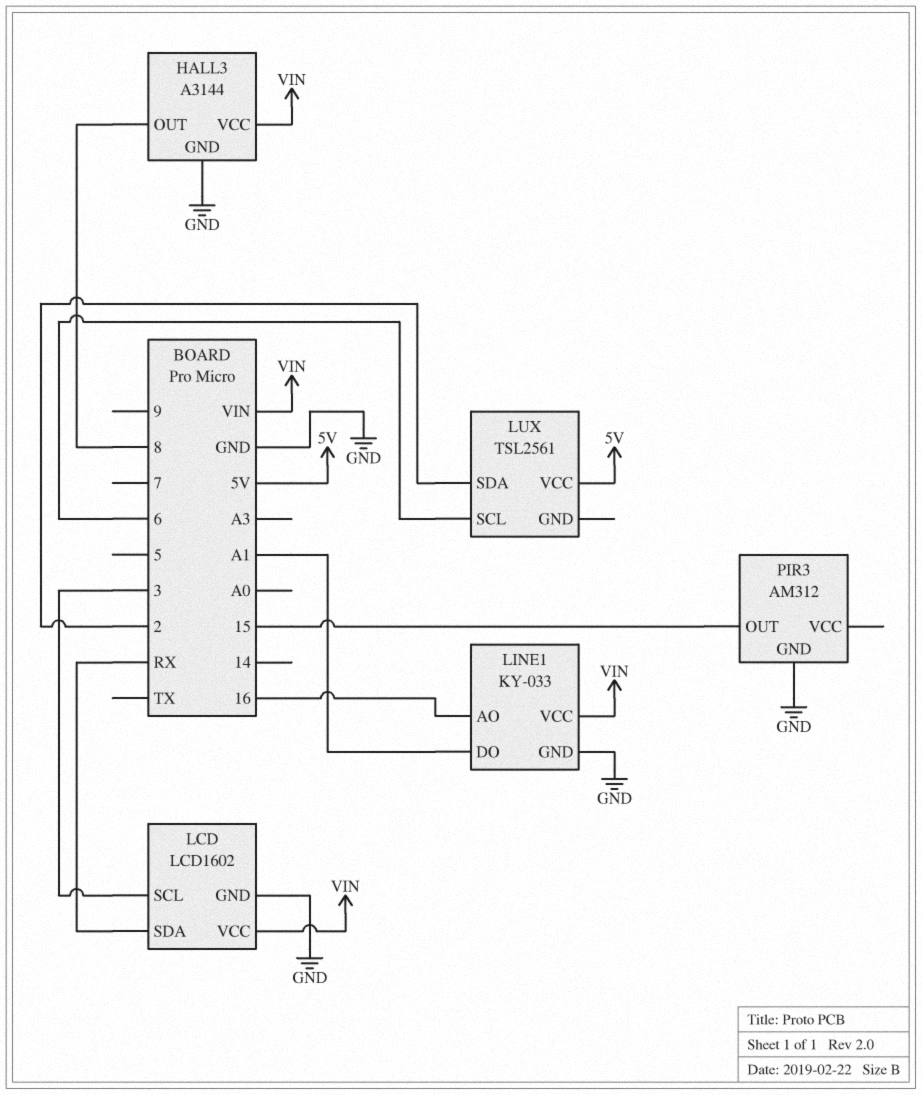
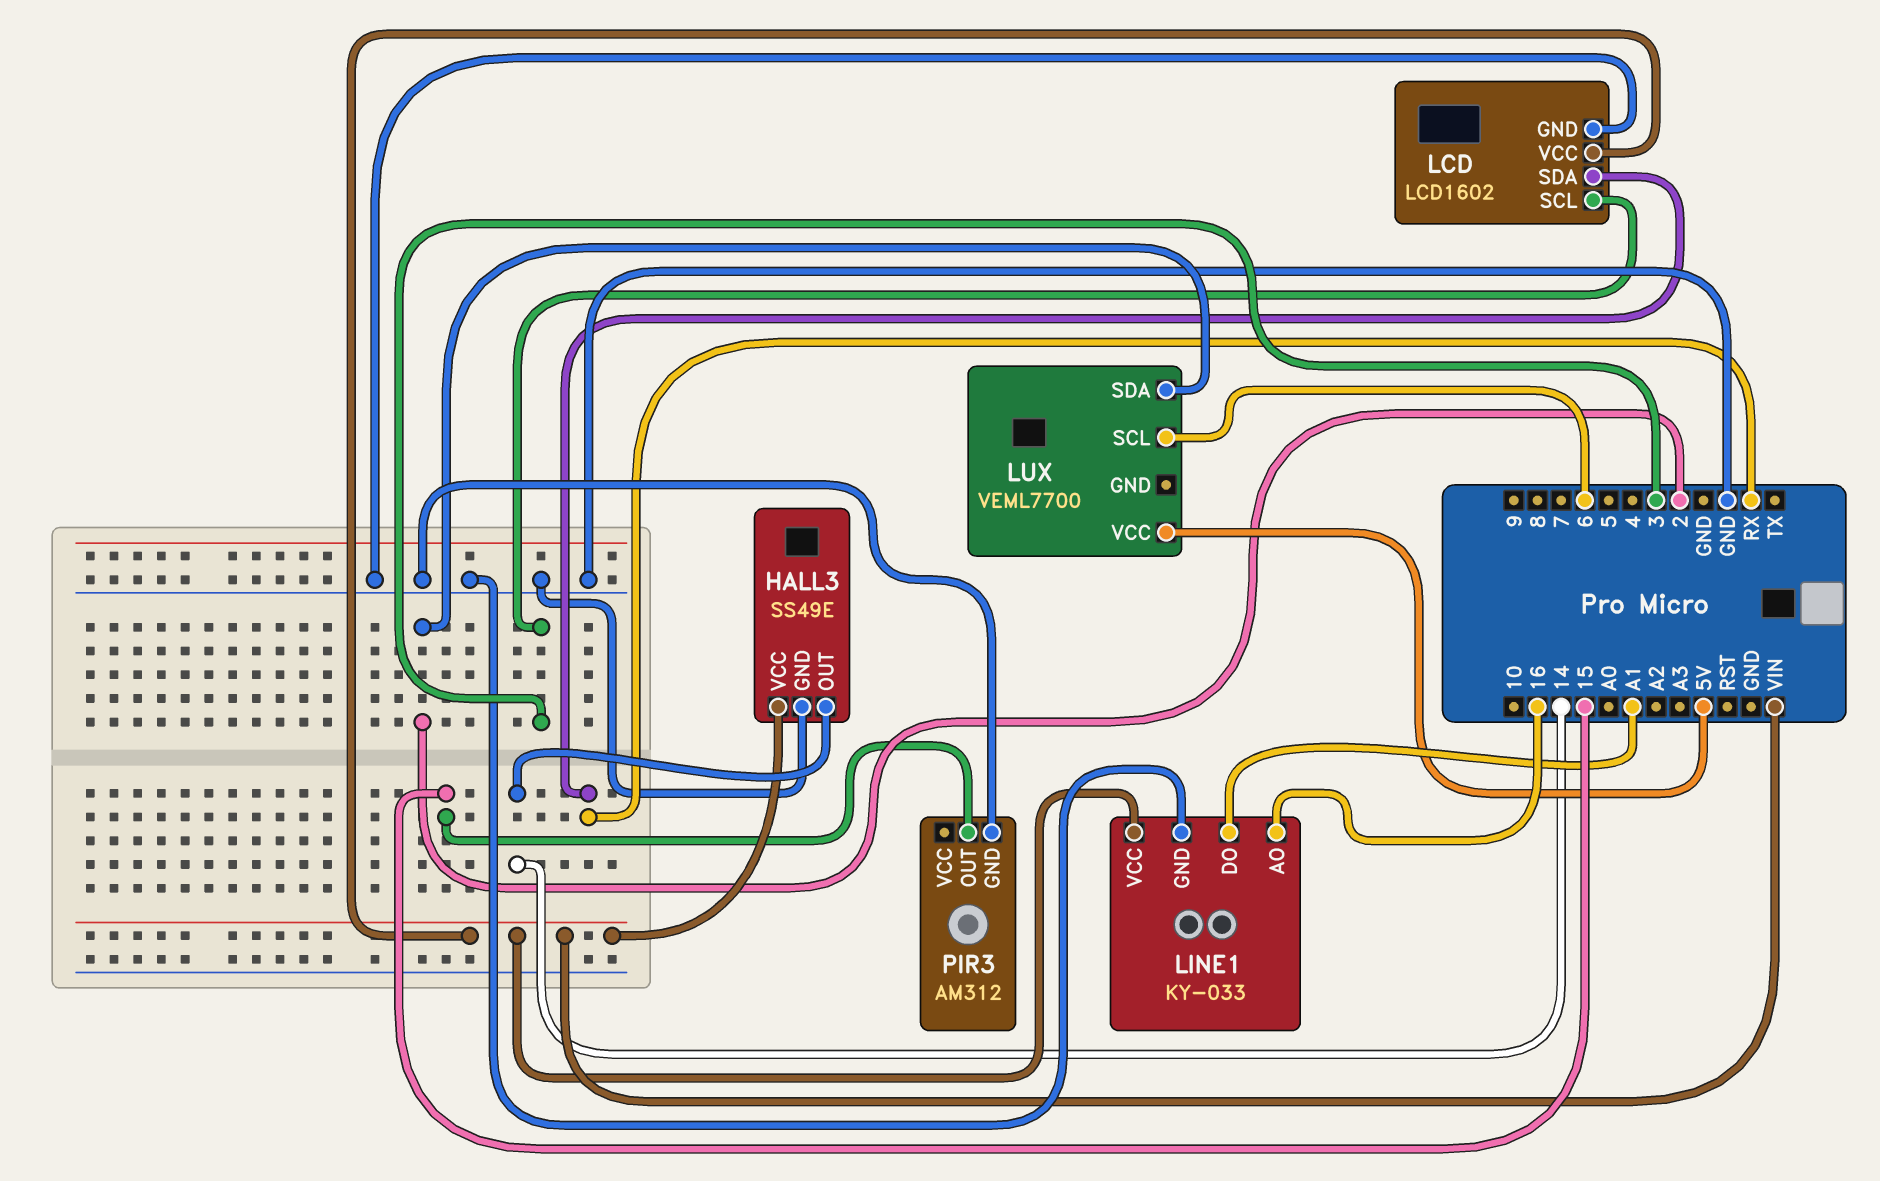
HALL3: A3144 -> SS49E
HALL3 pin OUT: 8 -> 14
LUX: TSL2561 -> VEML7700

